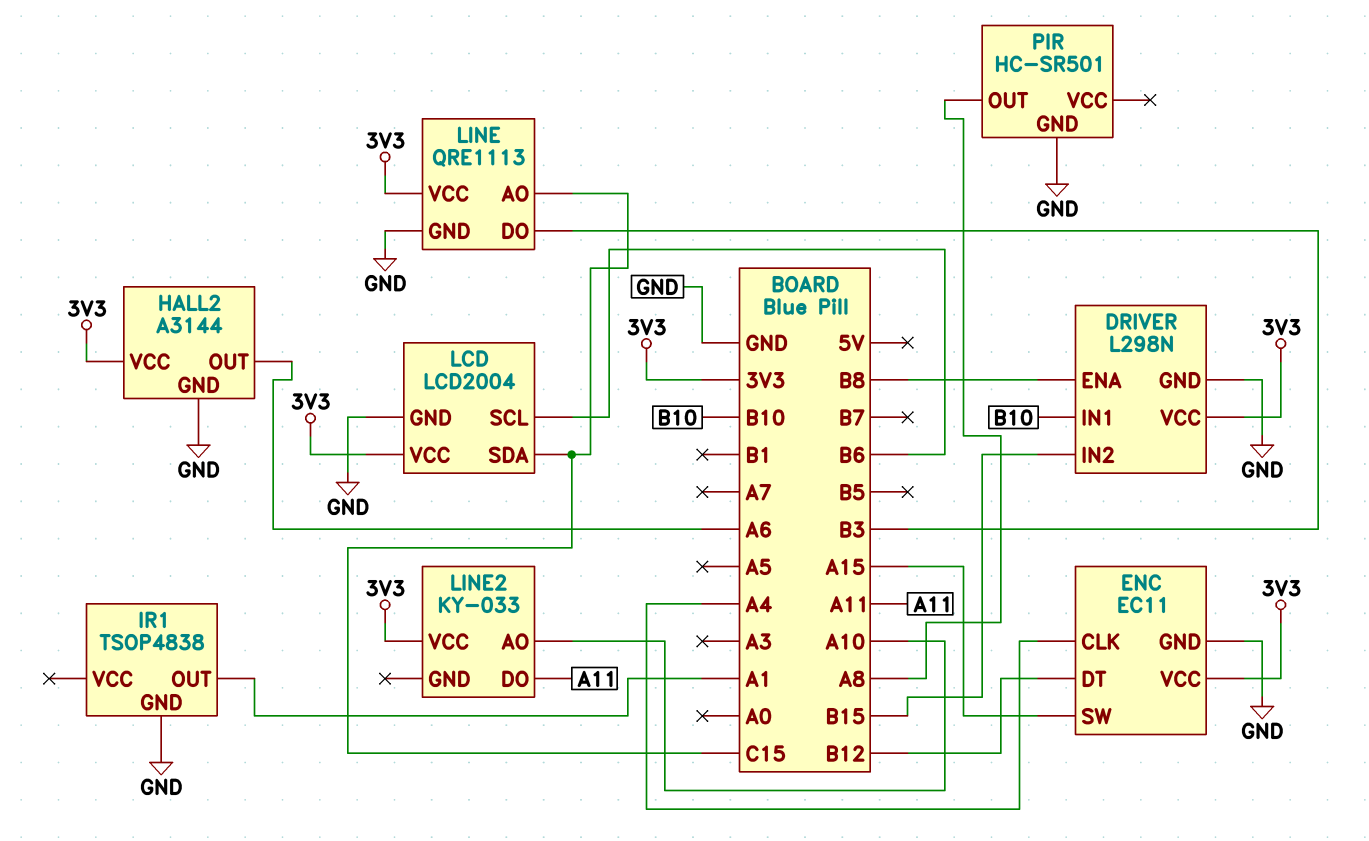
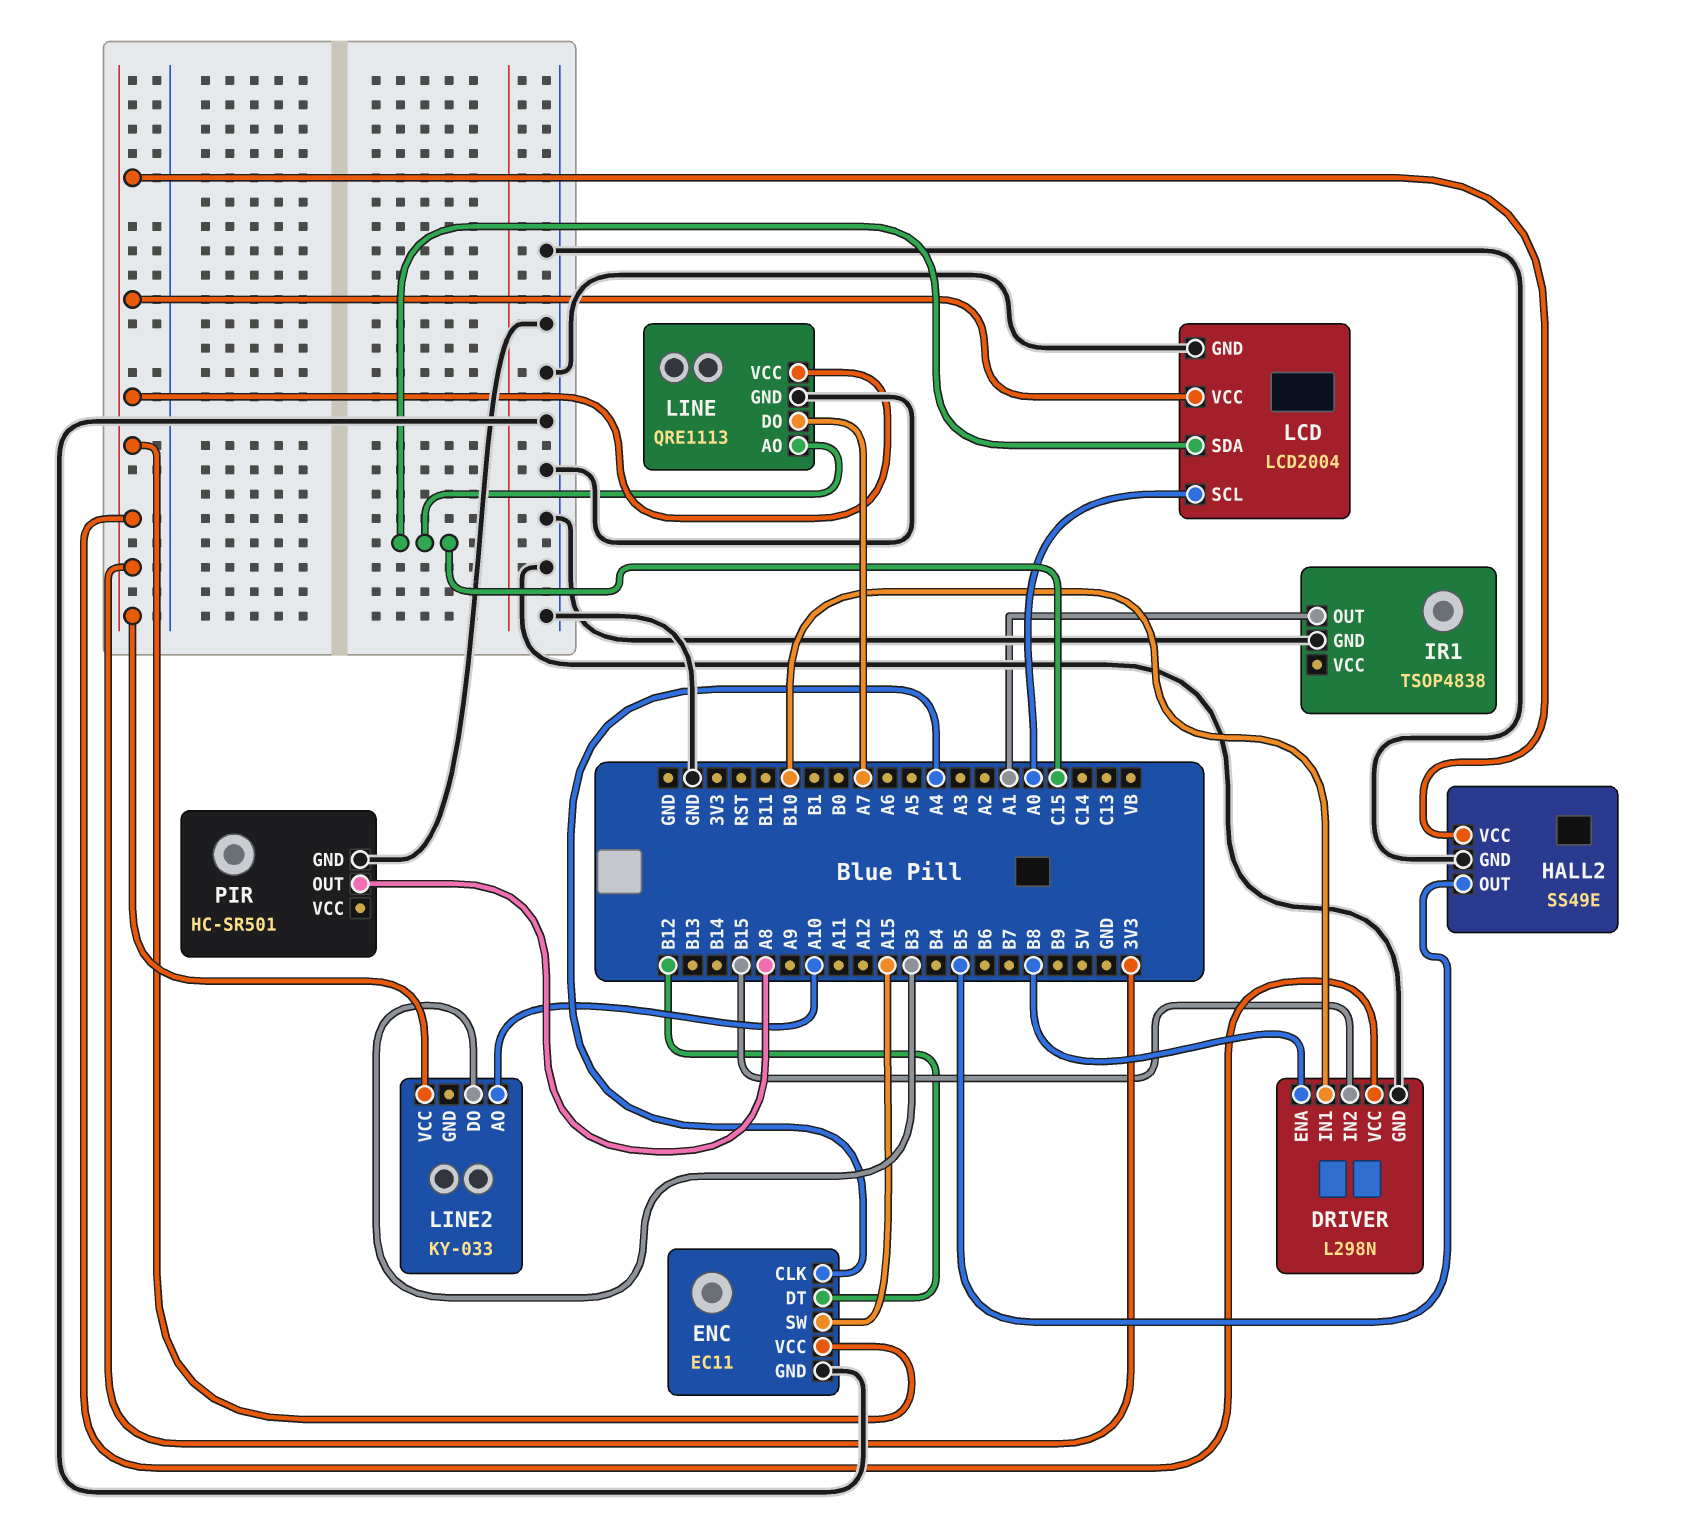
HALL2: A3144 -> SS49E
HALL2 pin OUT: A6 -> B5
LCD pin SCL: B6 -> A0
LINE pin DO: B3 -> A7
LINE2 pin DO: A11 -> B3

